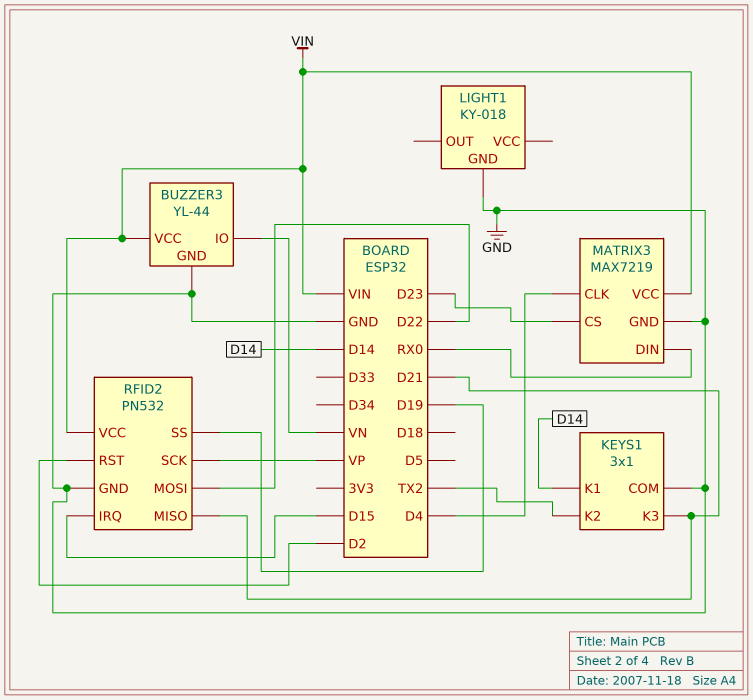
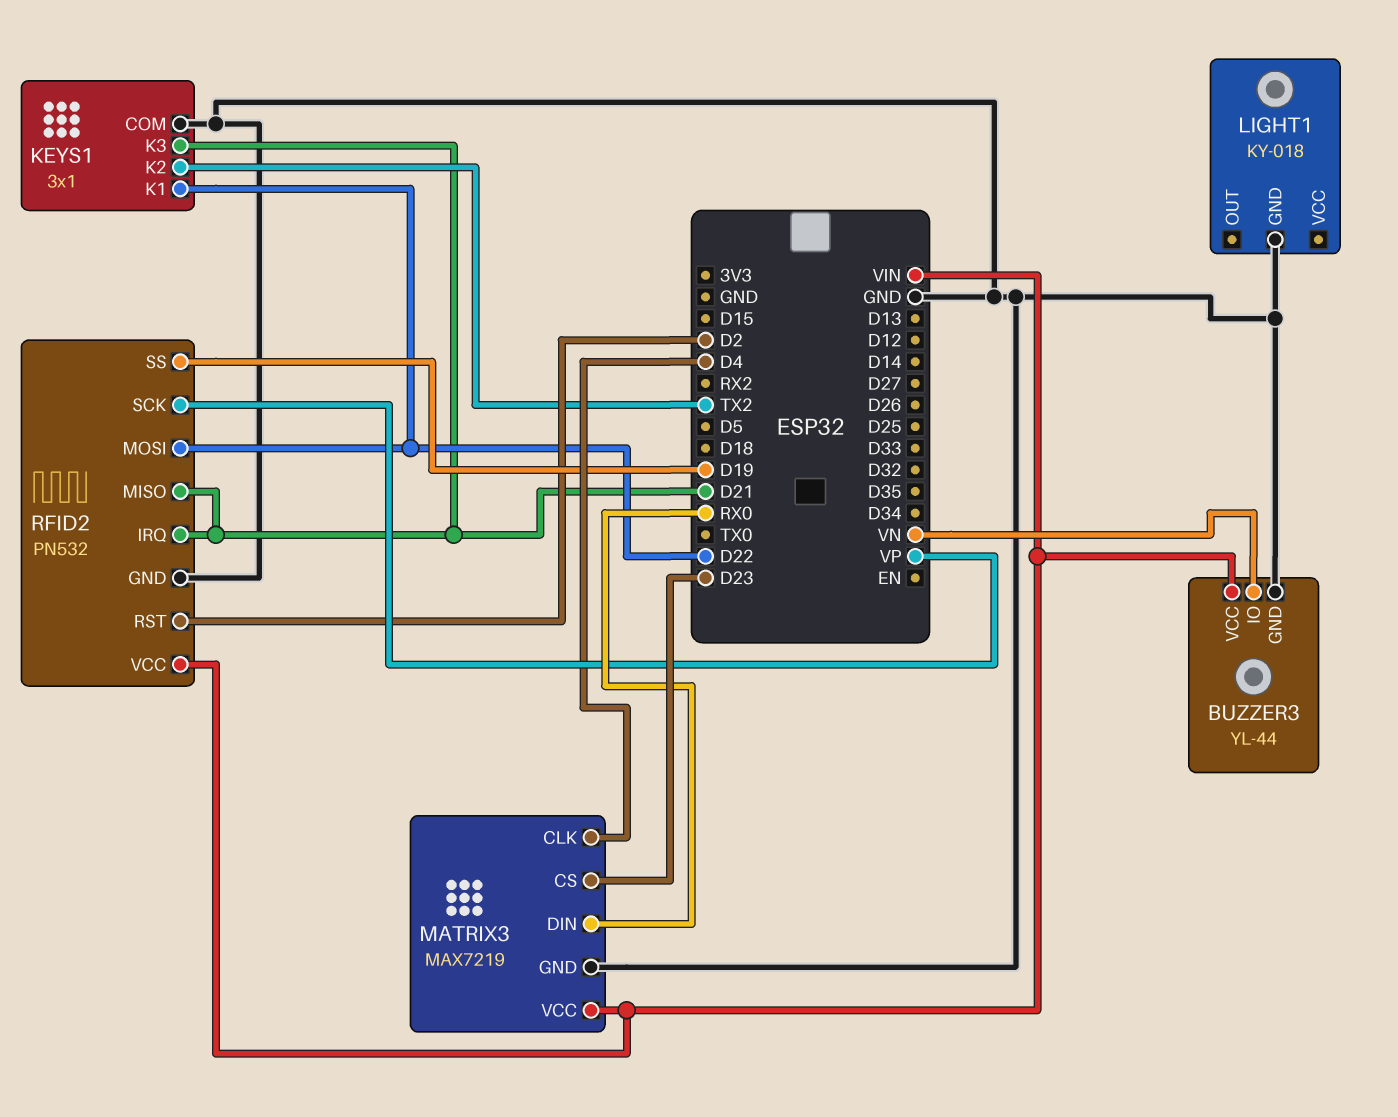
KEYS1 pin K1: D14 -> D22
RFID2 pin IRQ: D15 -> D21

